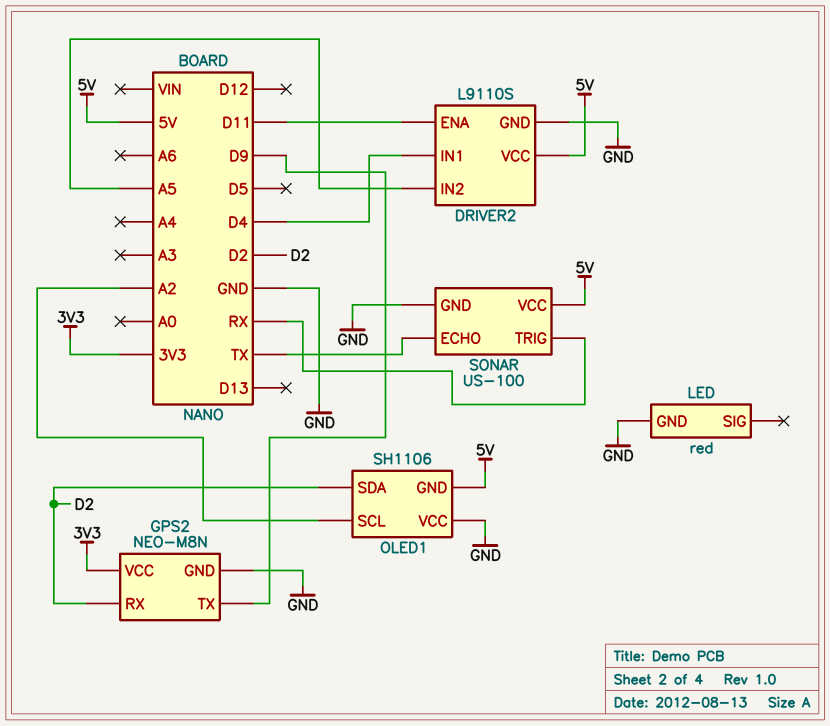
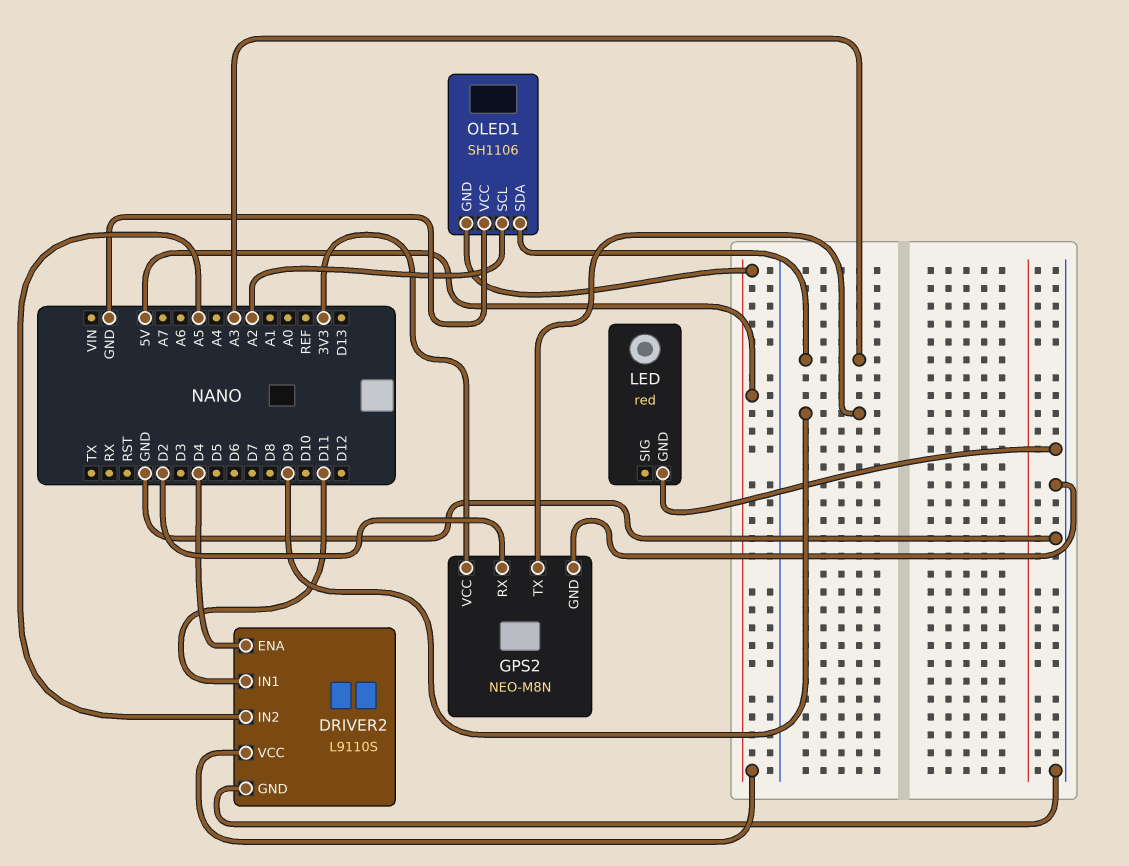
DRIVER2 pin ENA: D11 -> D4
DRIVER2 pin IN1: D4 -> D11
OLED1 pin SDA: D2 -> A3
SONAR: US-100 -> none
SONAR pin ECHO: TX -> none
SONAR pin GND: GND -> none
SONAR pin TRIG: RX -> none
SONAR pin VCC: 5V -> none

